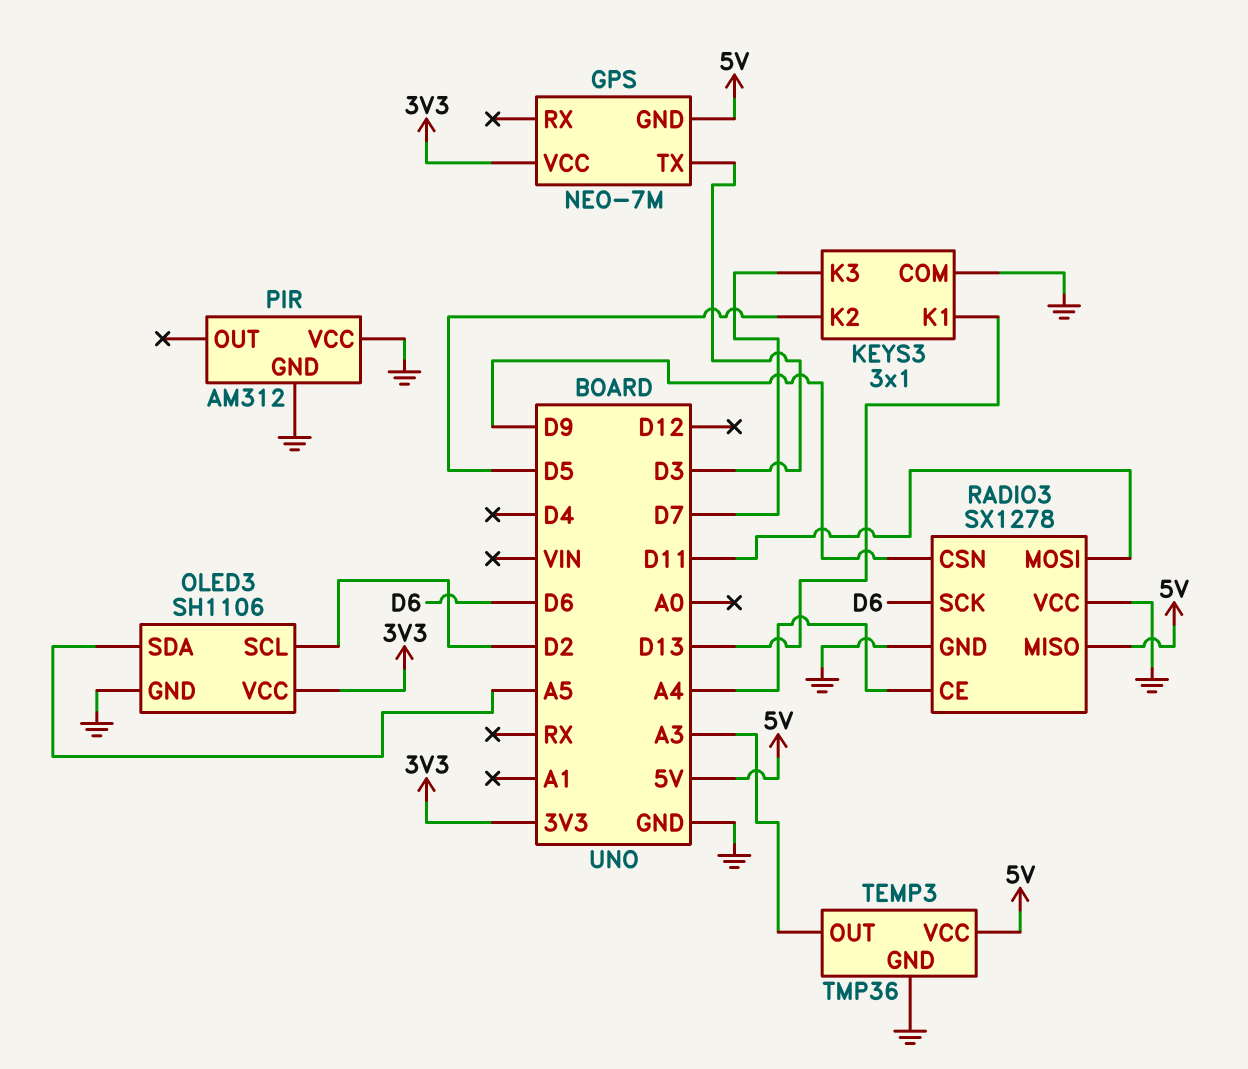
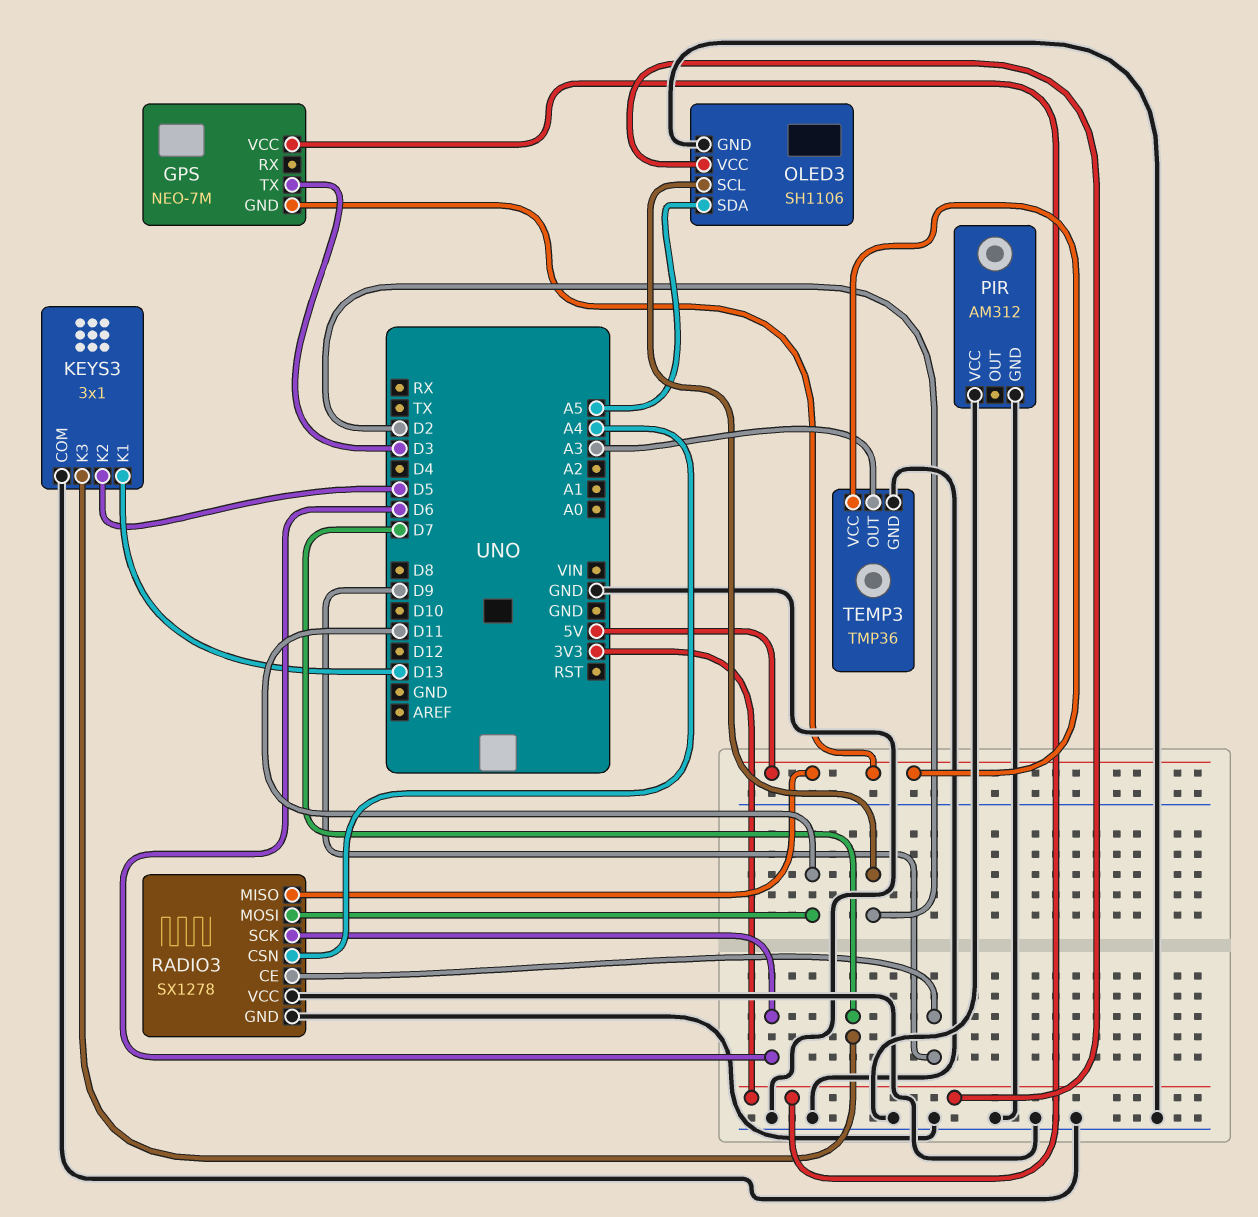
RADIO3 pin CE: A4 -> D9
RADIO3 pin CSN: D9 -> A4

